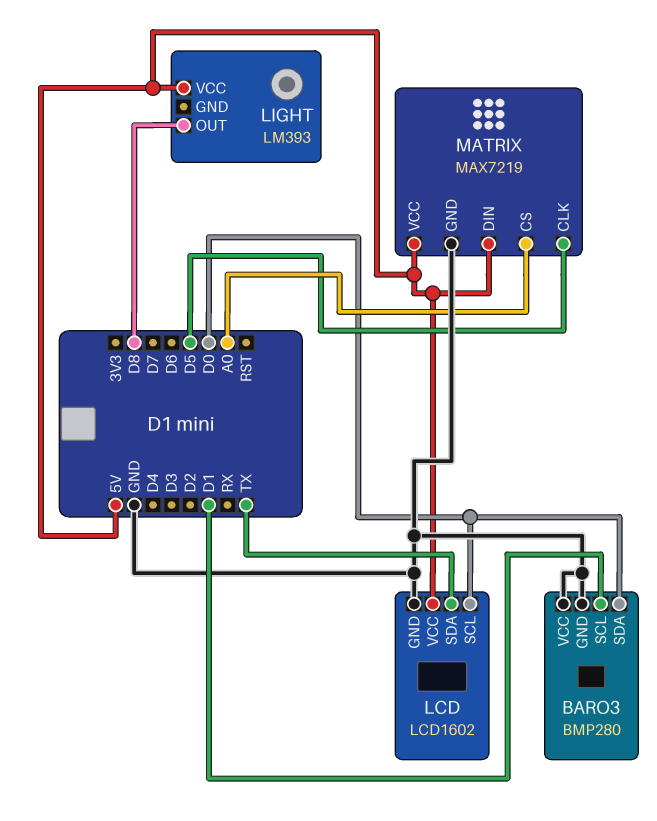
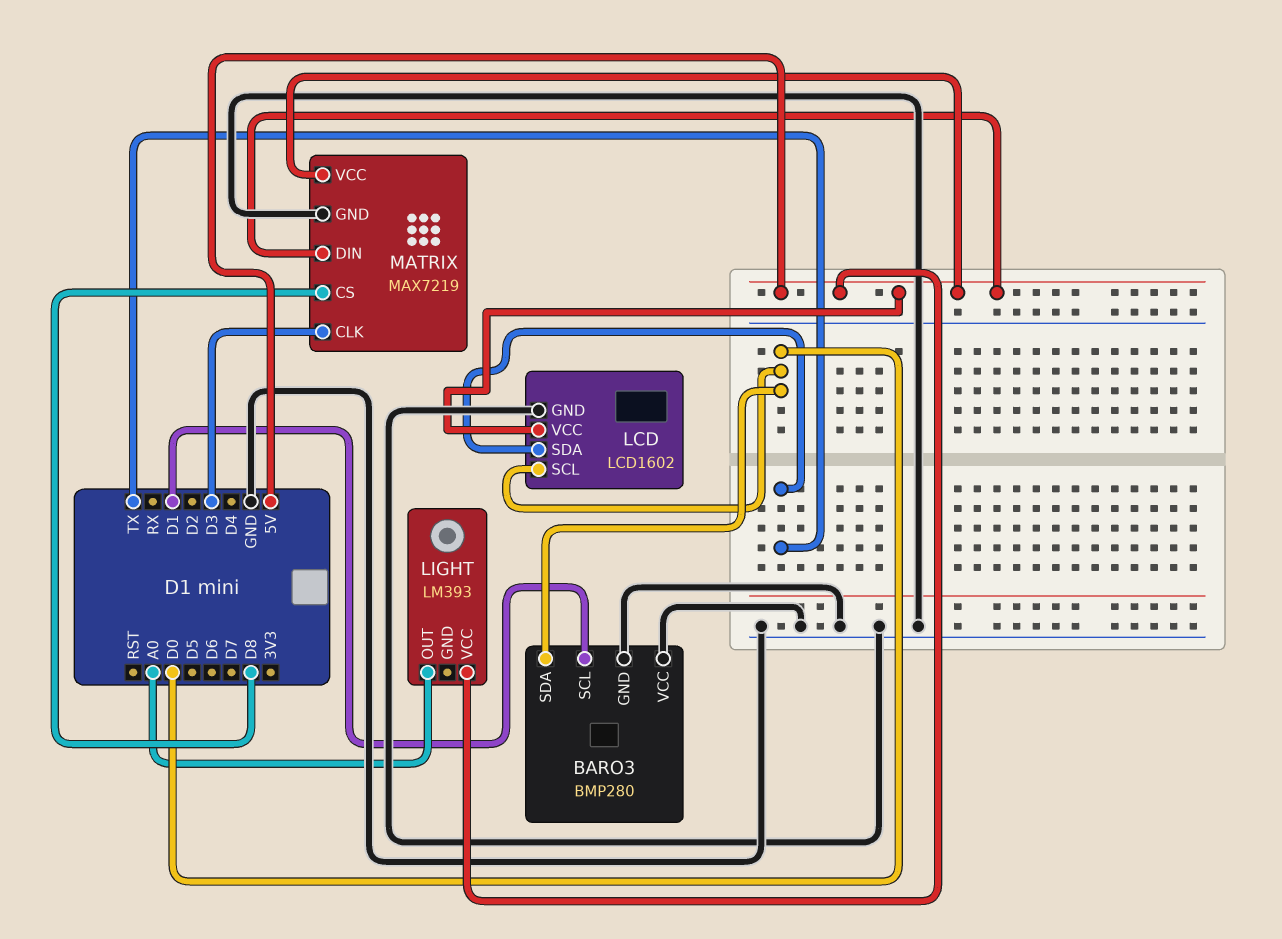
LIGHT pin OUT: D8 -> A0
MATRIX pin CLK: D5 -> D3
MATRIX pin CS: A0 -> D8

